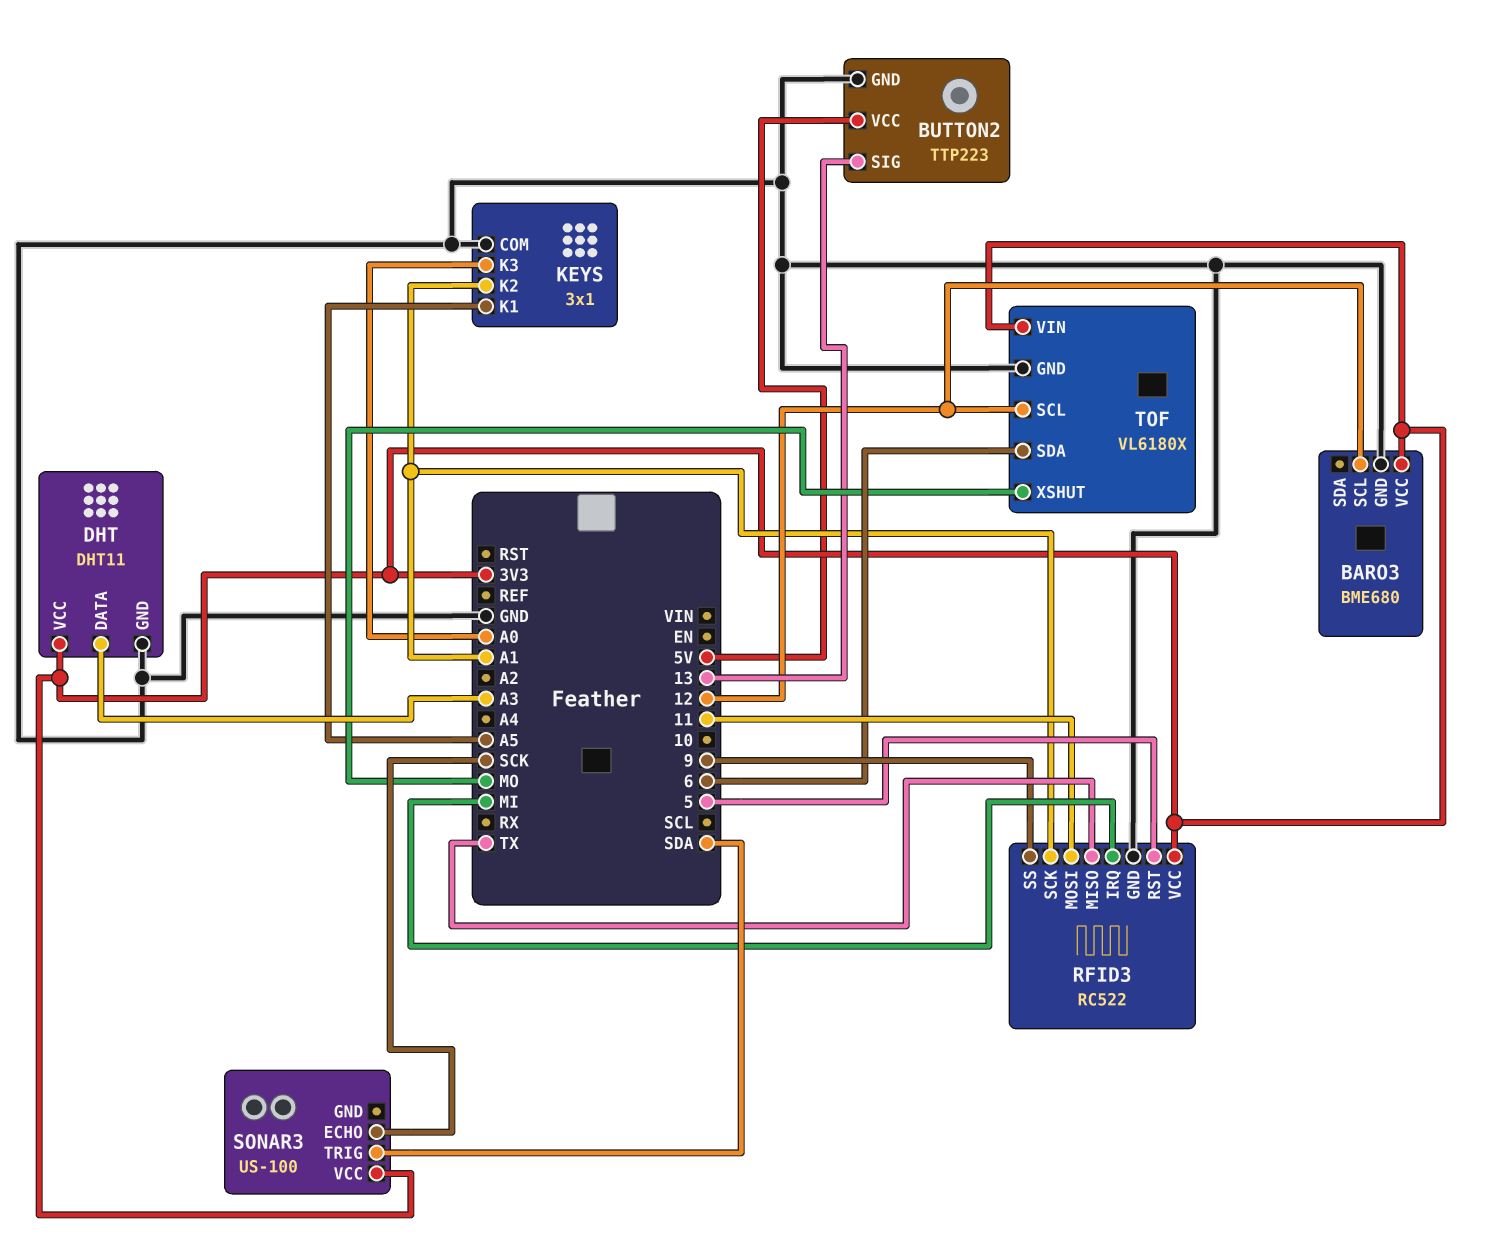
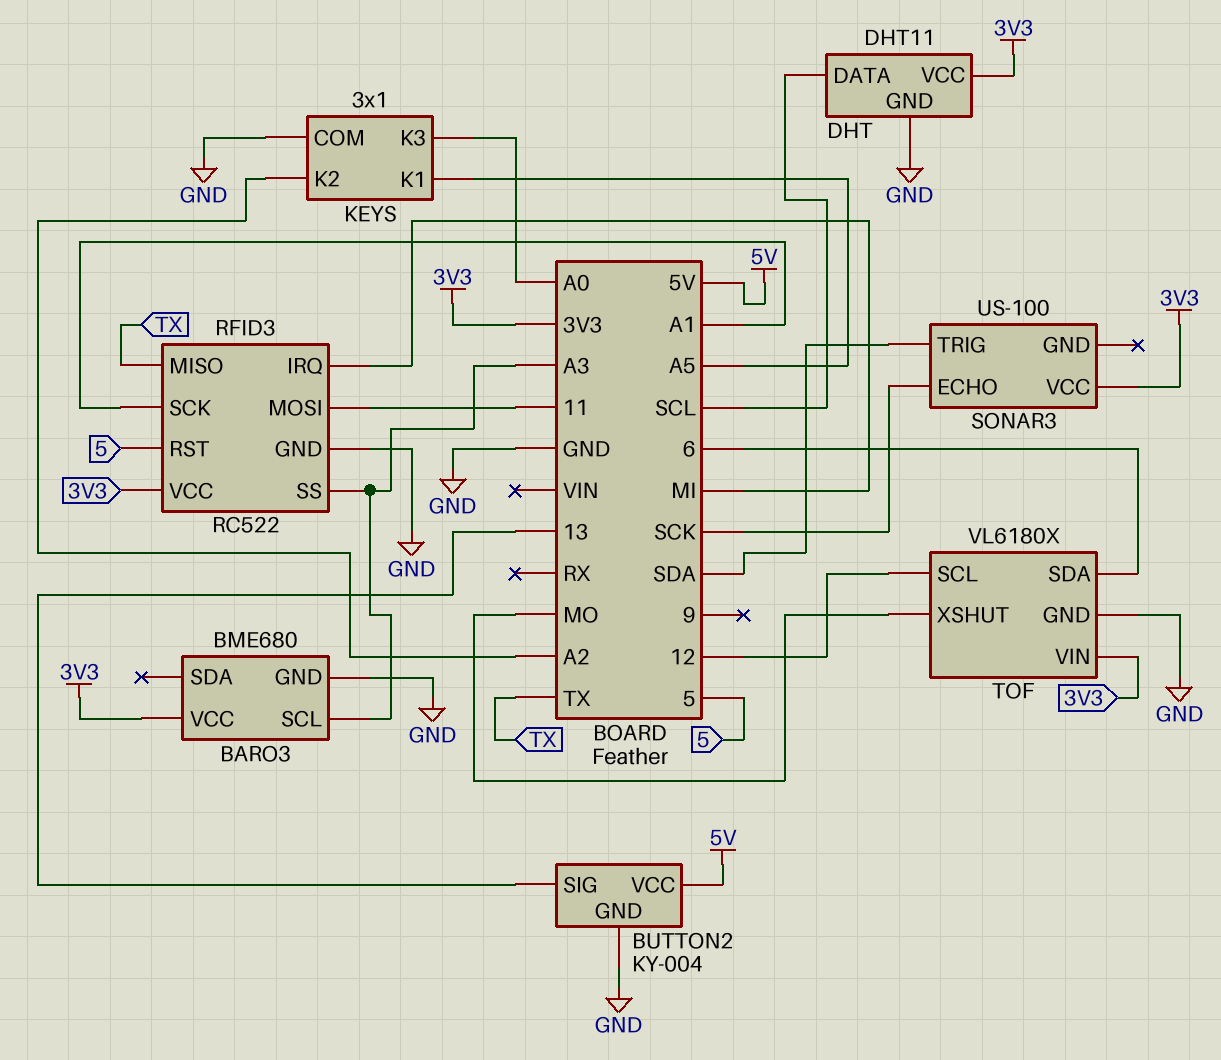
BARO3 pin SCL: 12 -> A3
BUTTON2: TTP223 -> KY-004
DHT pin DATA: A3 -> SCL
KEYS pin K2: A1 -> A2
RFID3 pin SS: 9 -> A3

